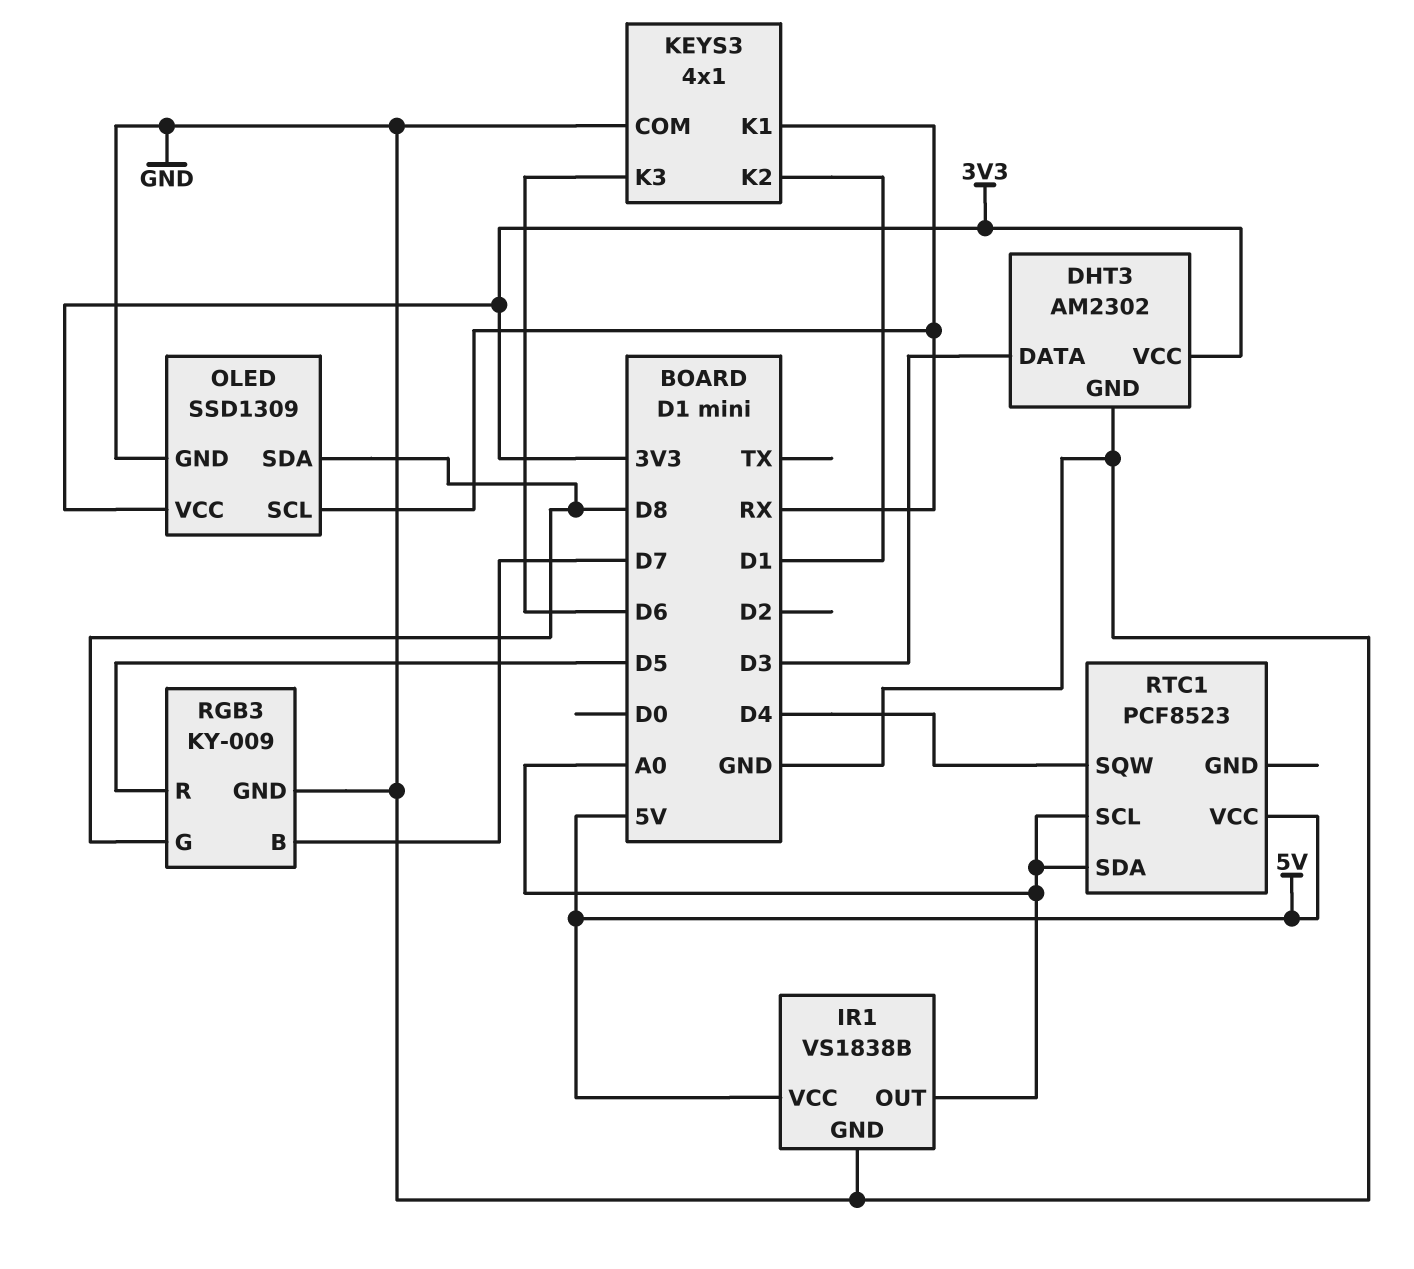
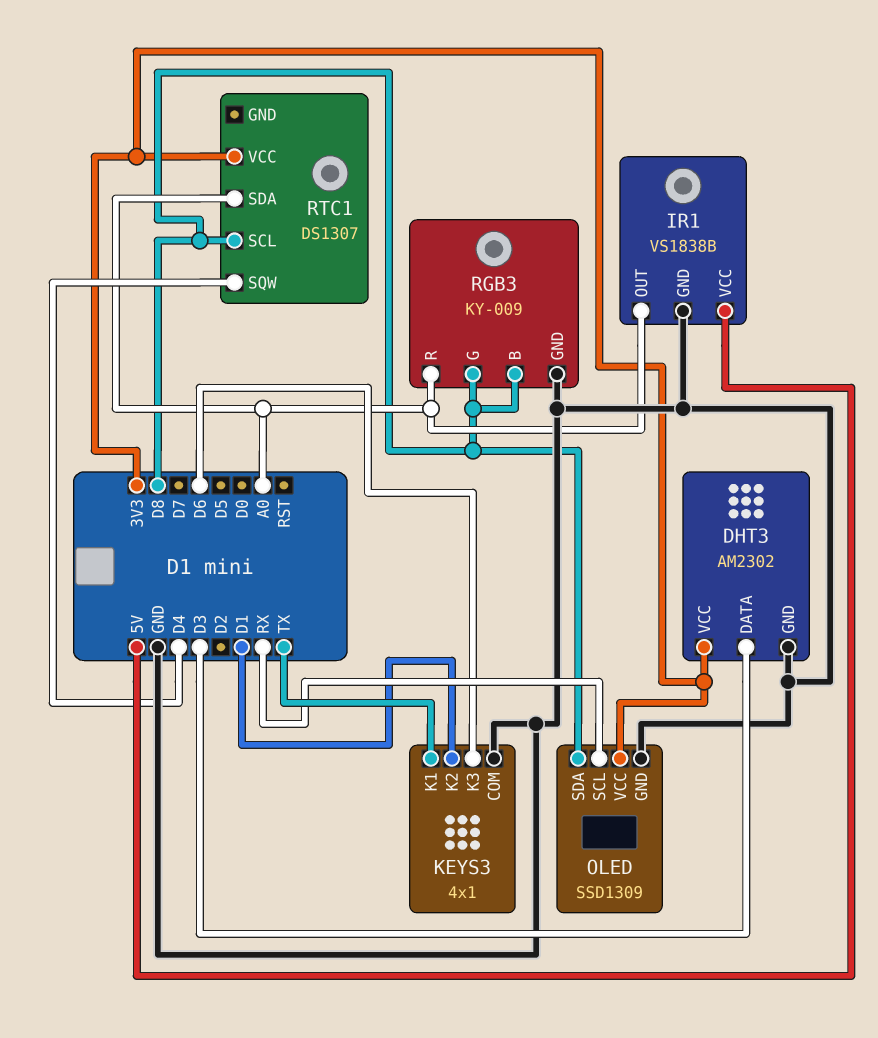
KEYS3 pin K1: RX -> TX
RGB3 pin B: D7 -> D8
RGB3 pin R: D5 -> A0
RTC1: PCF8523 -> DS1307
RTC1 pin SCL: A0 -> D8
RTC1 pin VCC: 5V -> 3V3

